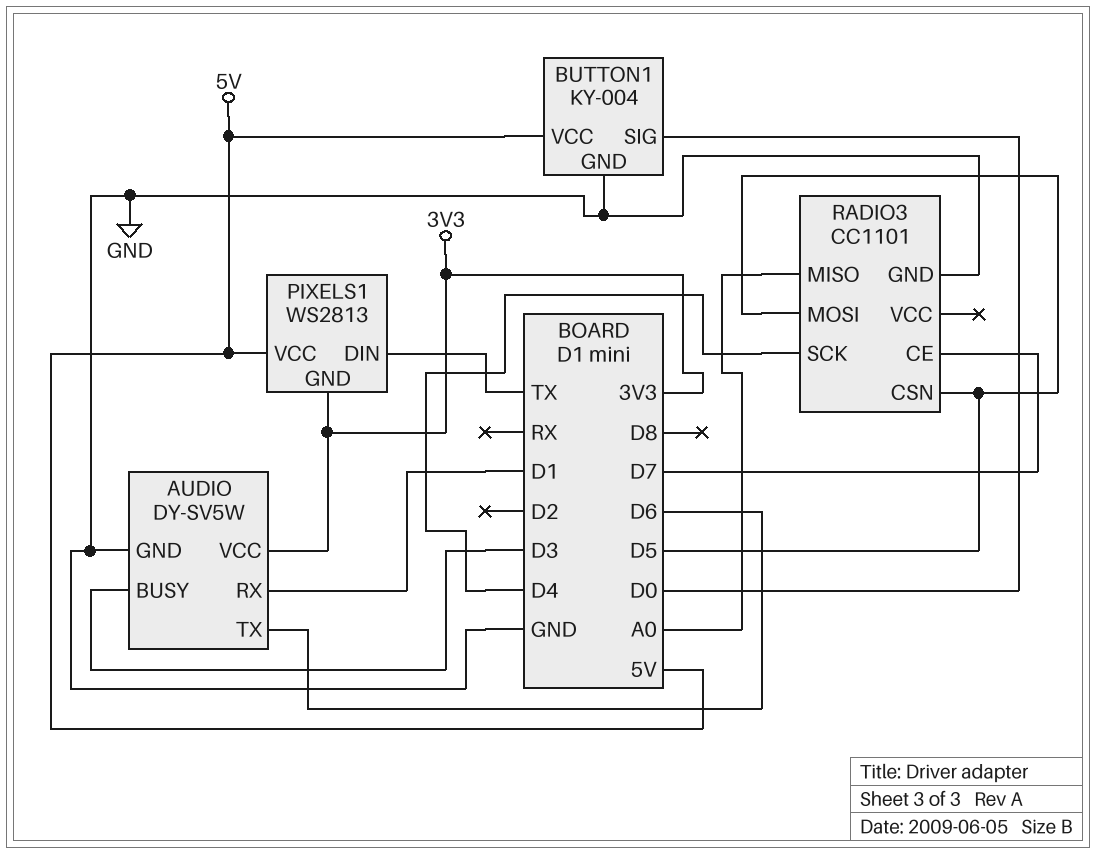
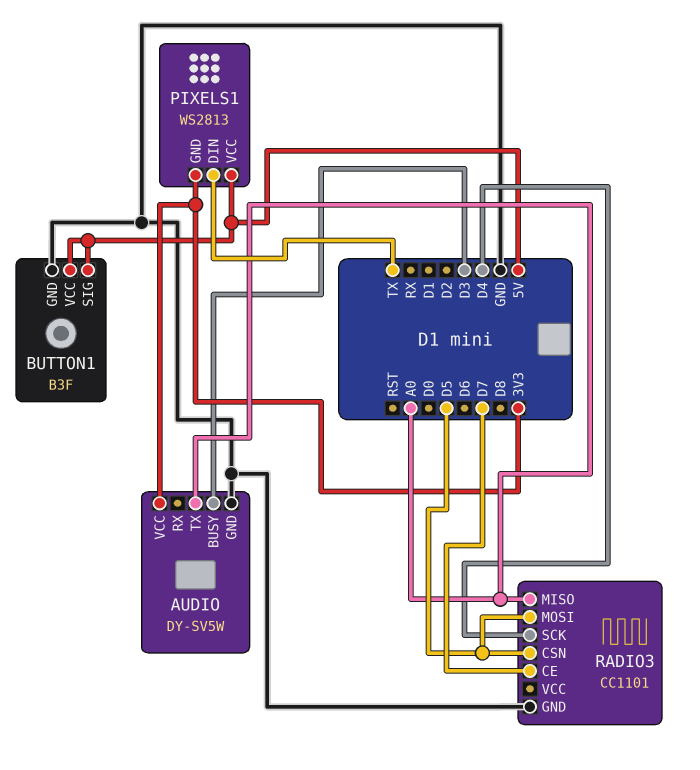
AUDIO pin RX: D1 -> none
AUDIO pin TX: D6 -> A0
BUTTON1: KY-004 -> B3F
BUTTON1 pin SIG: D0 -> 5V

